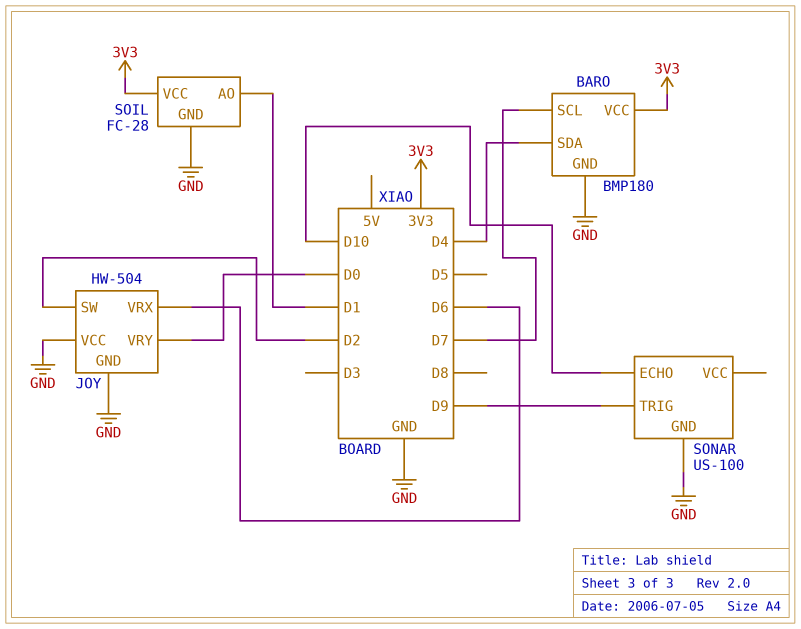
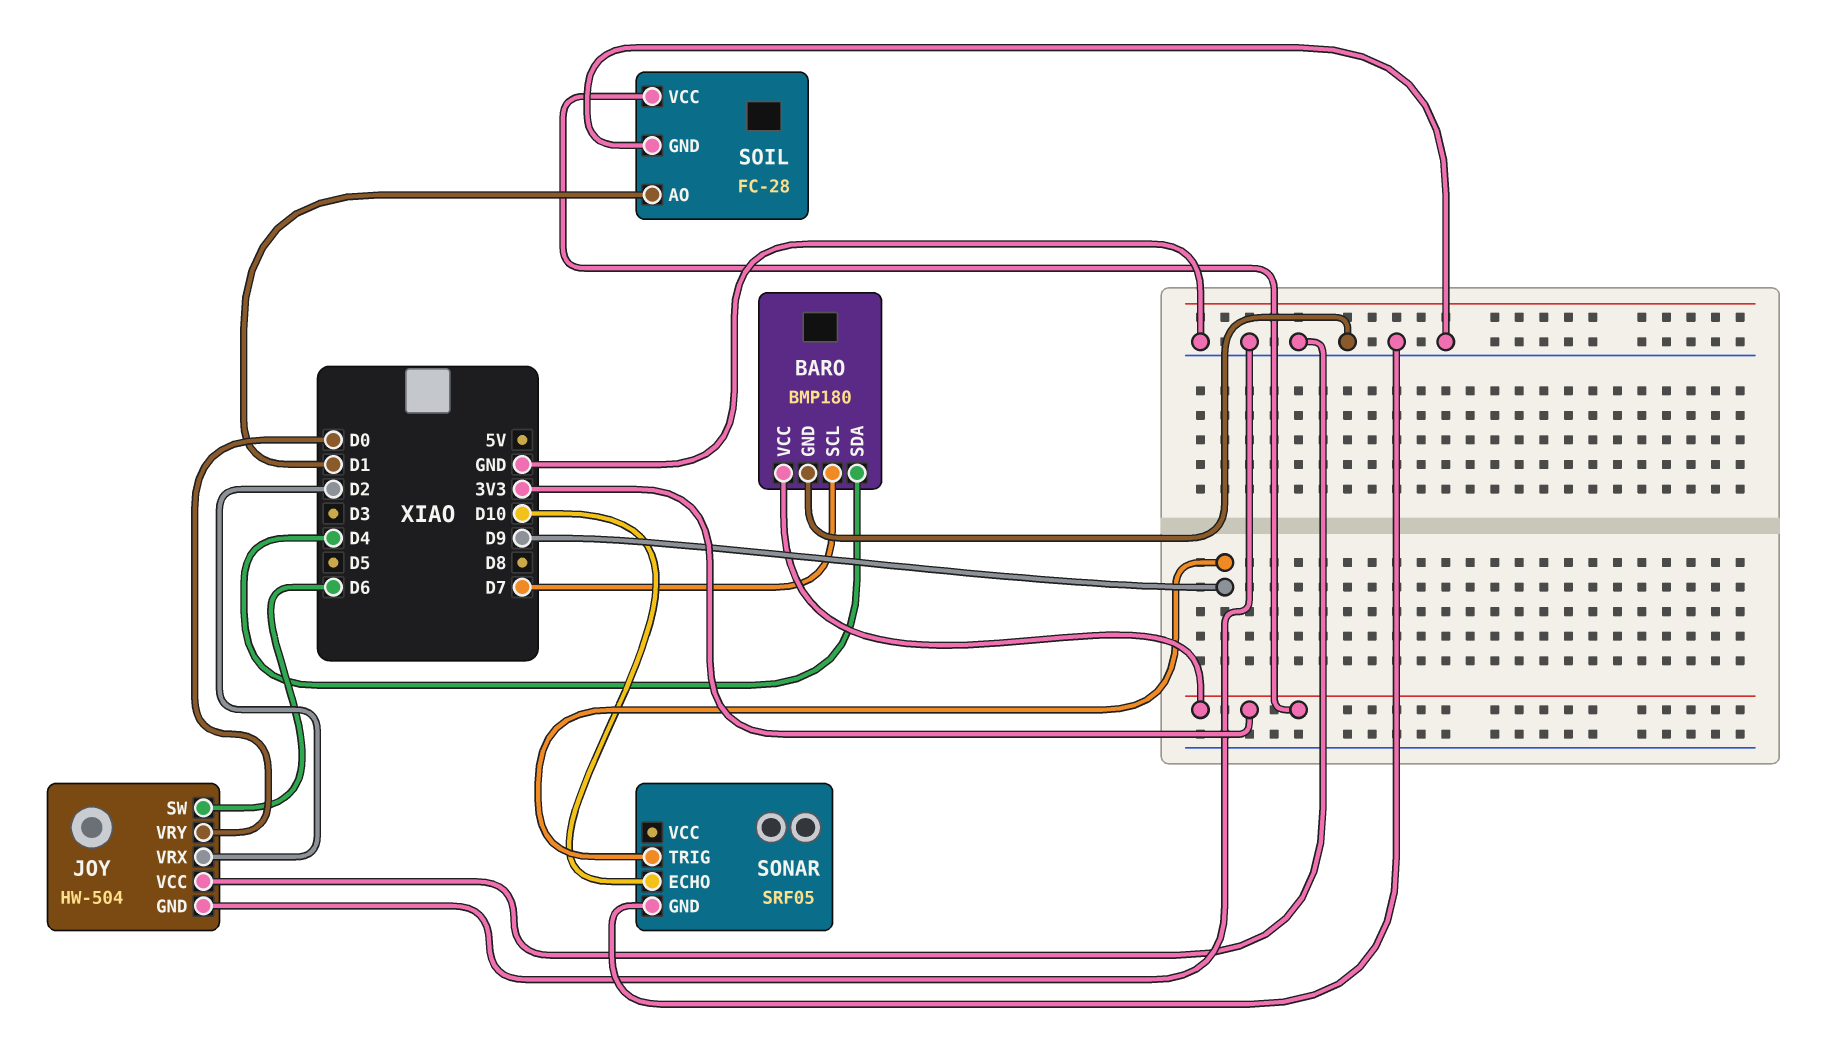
JOY pin SW: D2 -> D6
JOY pin VRX: D6 -> D2
SONAR: US-100 -> SRF05

